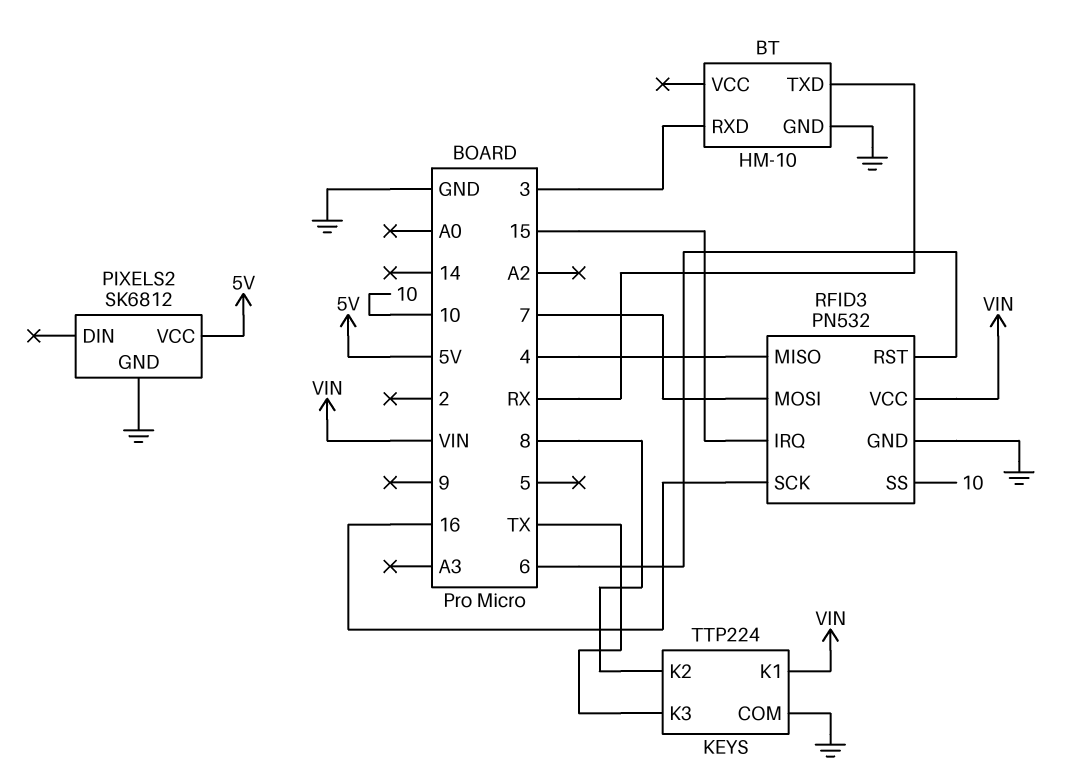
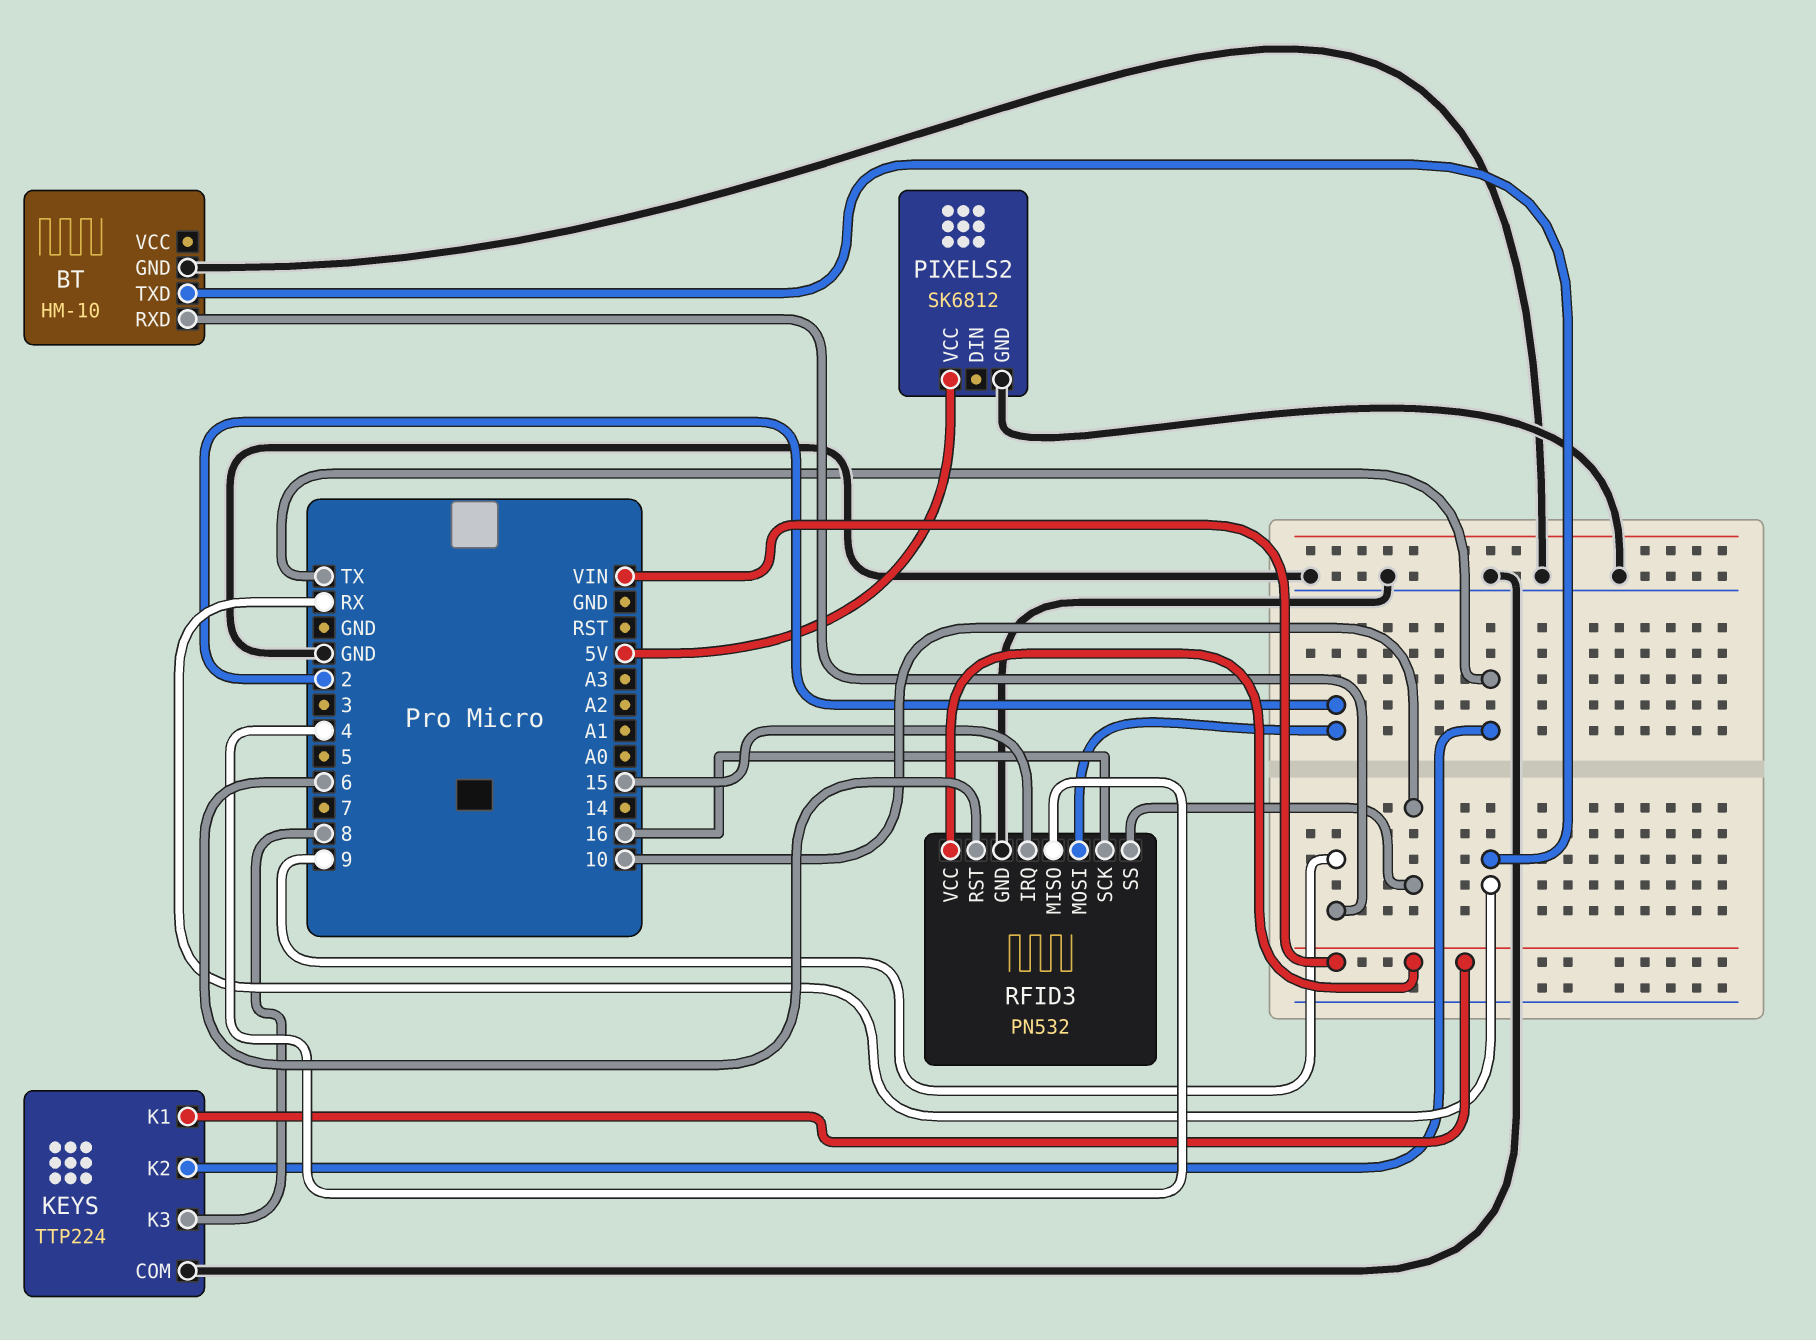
BT pin RXD: 3 -> 9
KEYS pin K2: 8 -> TX
KEYS pin K3: TX -> 8
RFID3 pin MOSI: 7 -> 2

